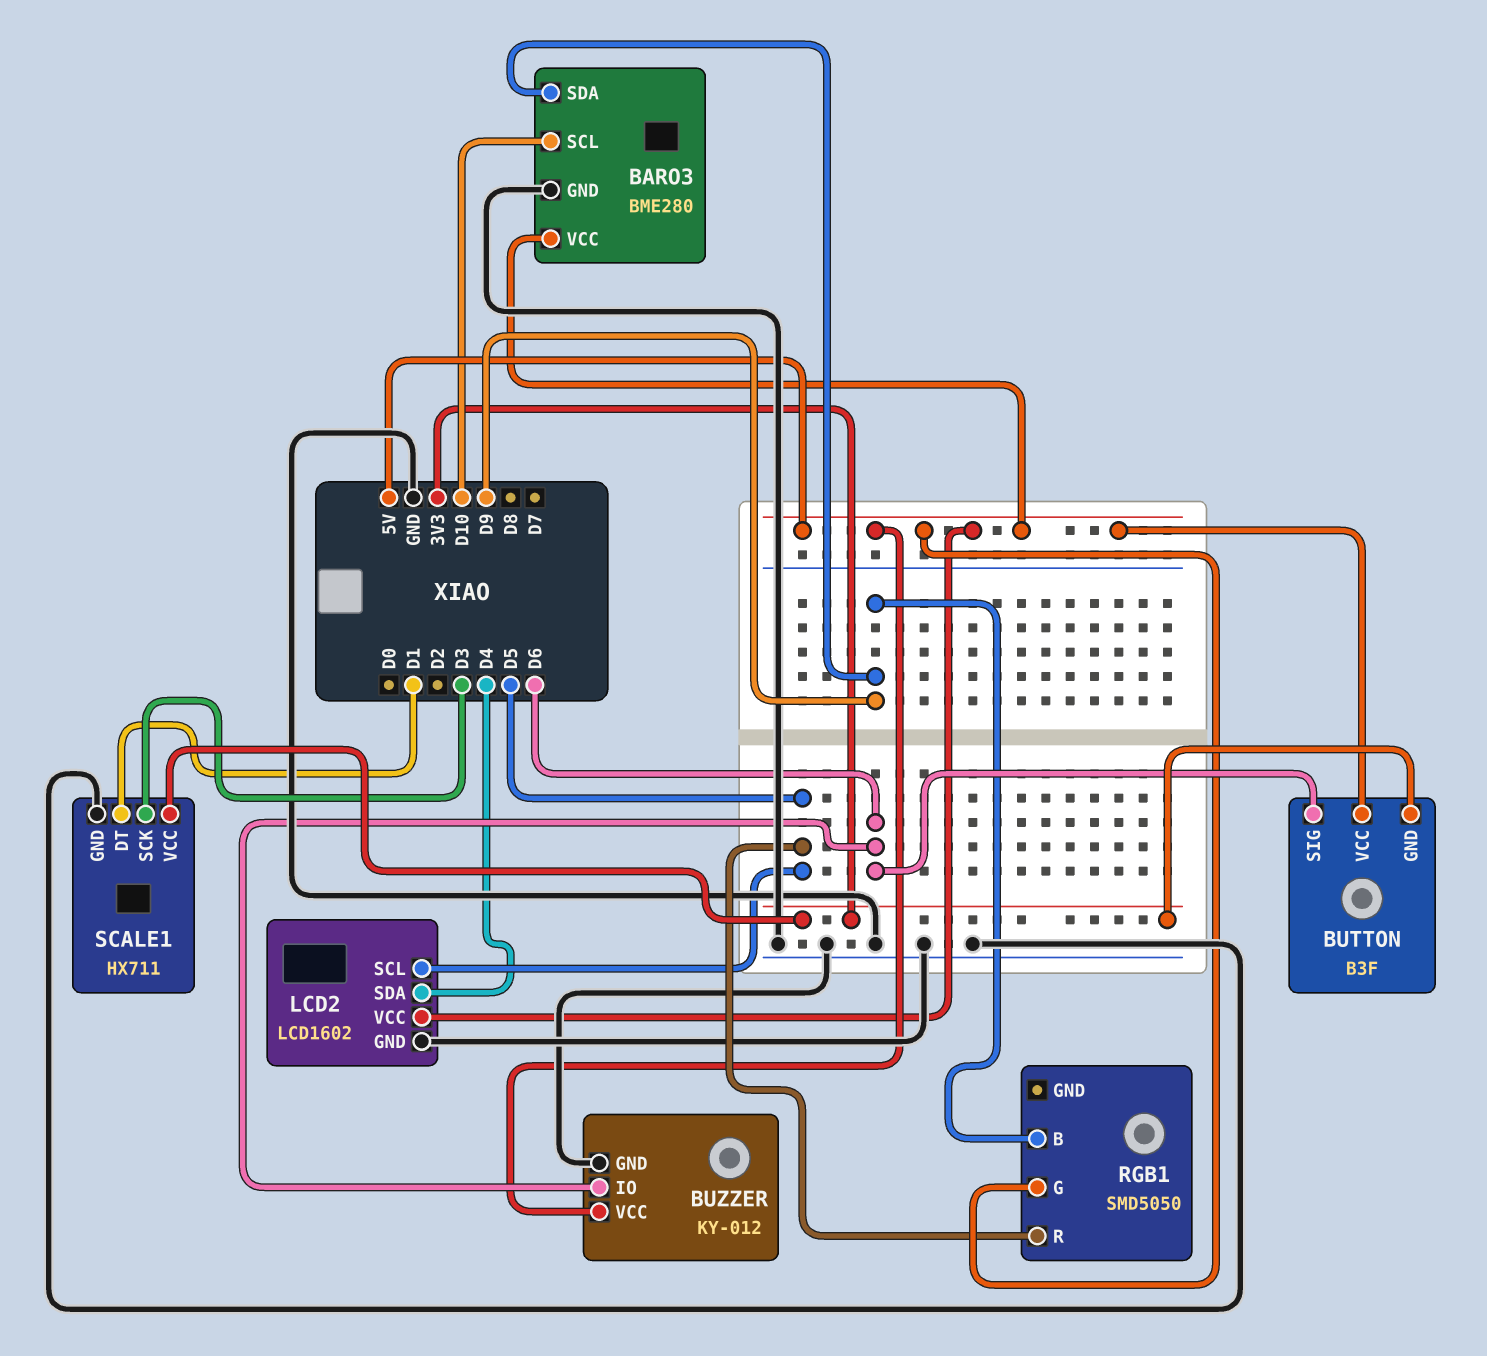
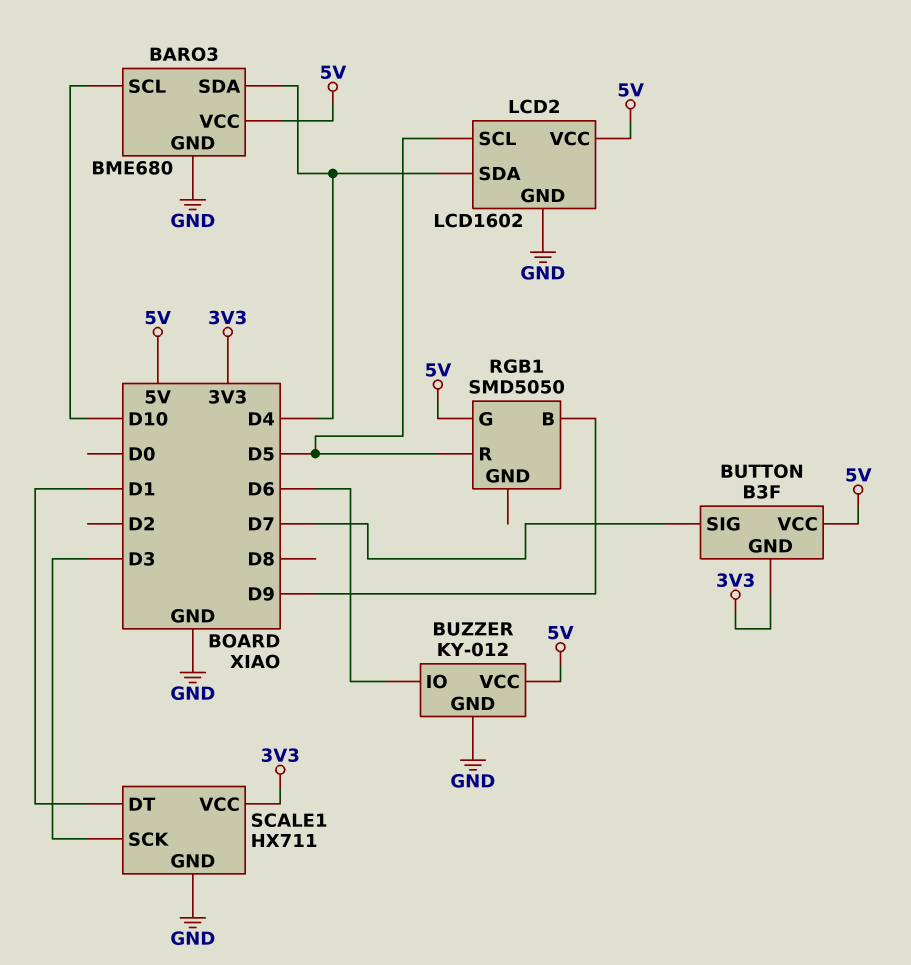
BARO3: BME280 -> BME680
BARO3 pin SDA: D9 -> D4
BUTTON pin SIG: D6 -> D7

